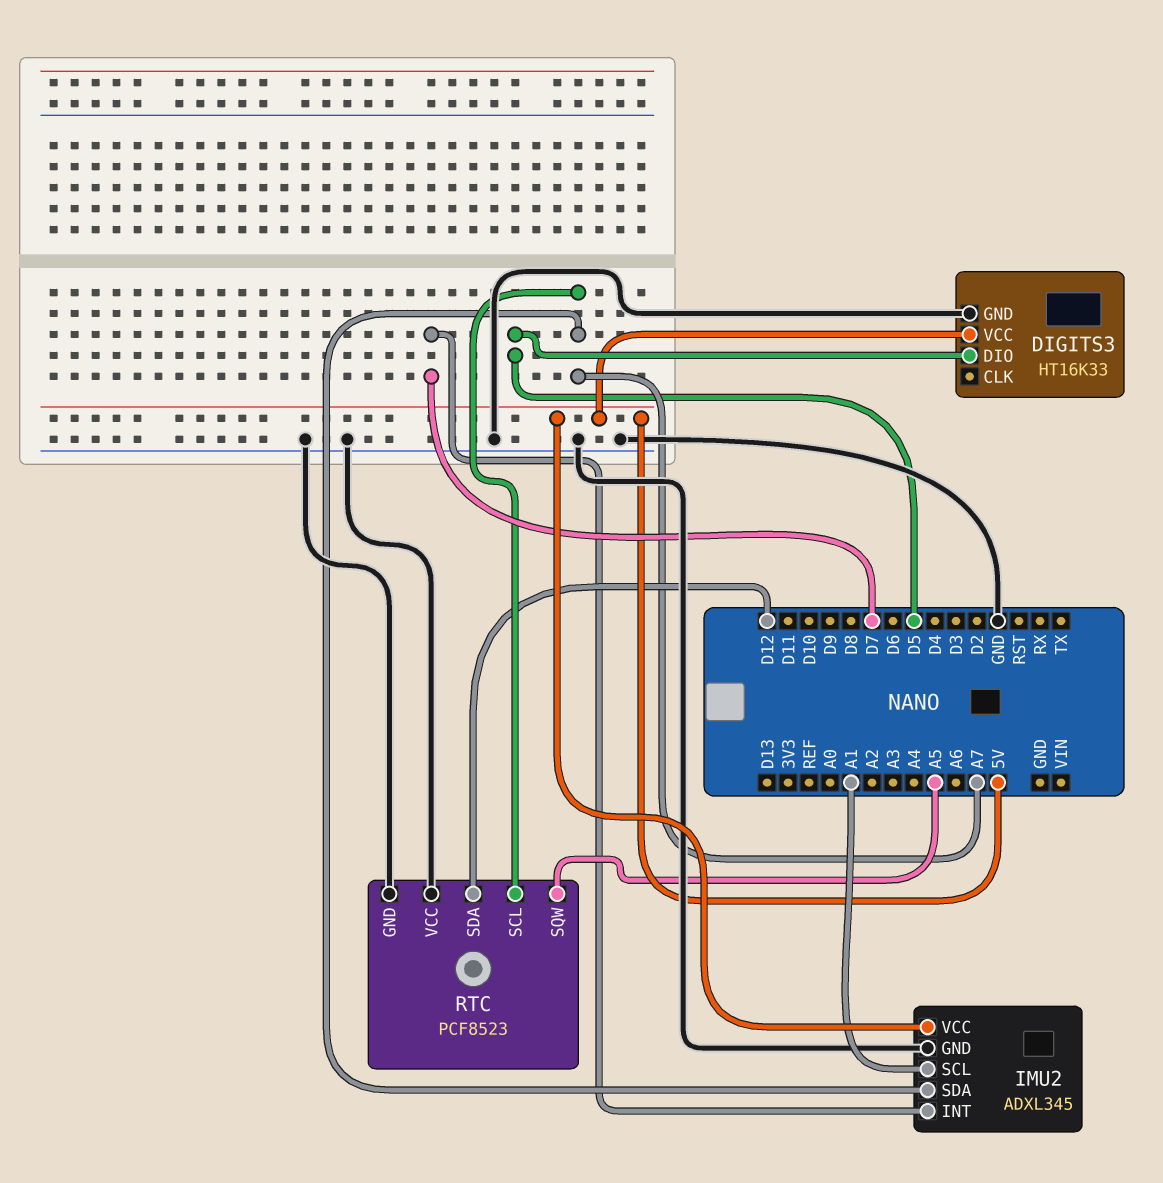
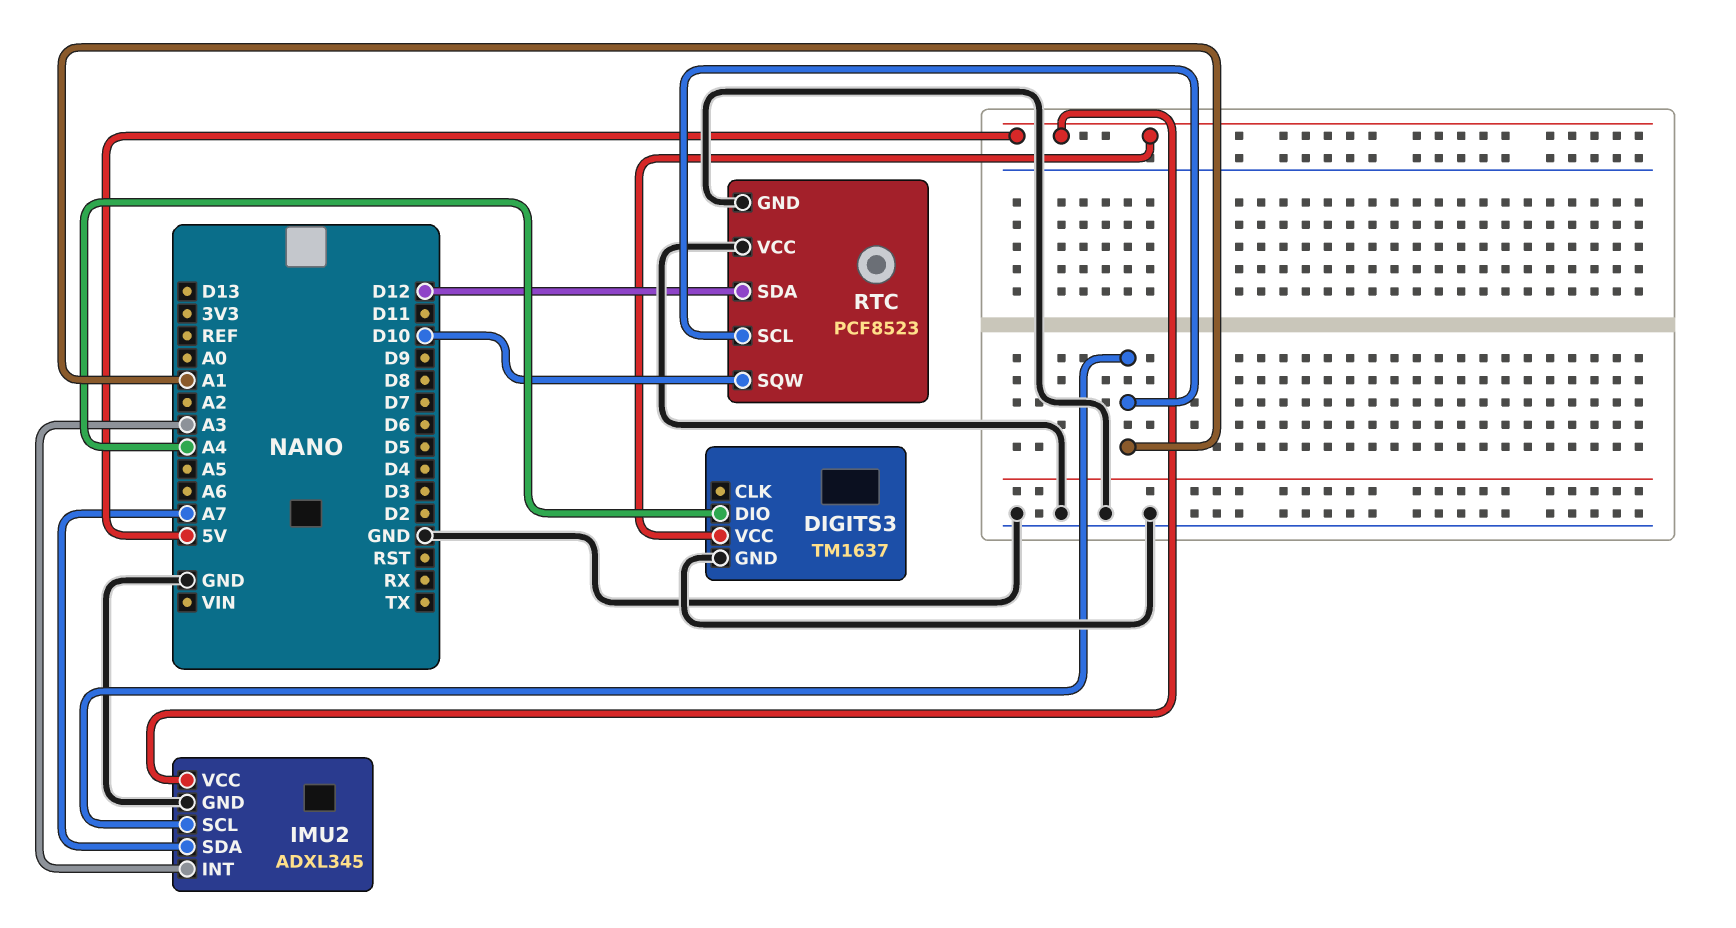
DIGITS3: HT16K33 -> TM1637
DIGITS3 pin DIO: D5 -> A4
IMU2 pin INT: D7 -> A3
RTC pin SCL: A7 -> A1
RTC pin SQW: A5 -> D10

